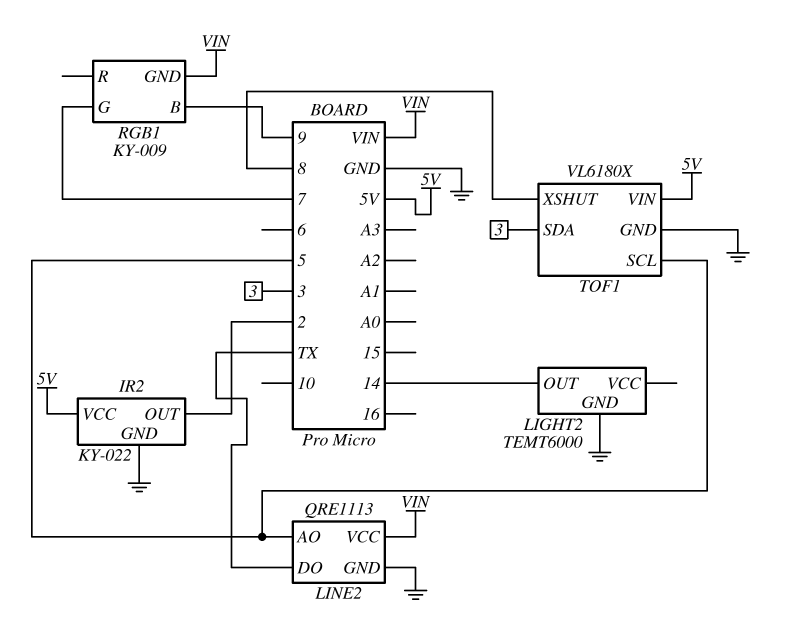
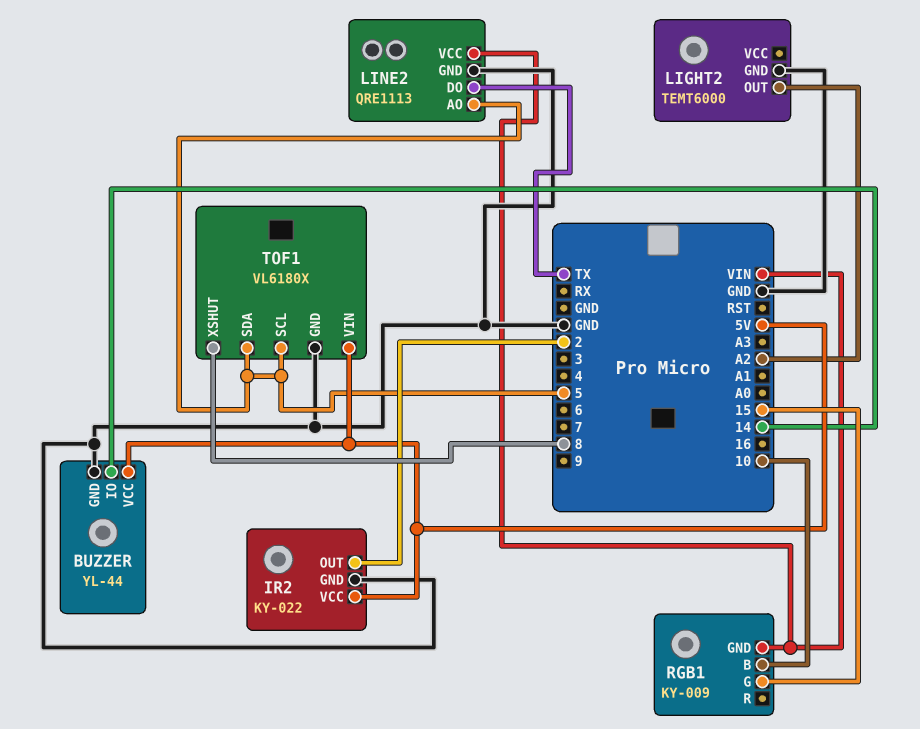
BUZZER: none -> YL-44
BUZZER pin GND: none -> GND
BUZZER pin IO: none -> 14
BUZZER pin VCC: none -> 5V
LIGHT2 pin OUT: 14 -> A2
RGB1 pin B: 9 -> 10
RGB1 pin G: 7 -> 15
TOF1 pin SDA: 3 -> 5

